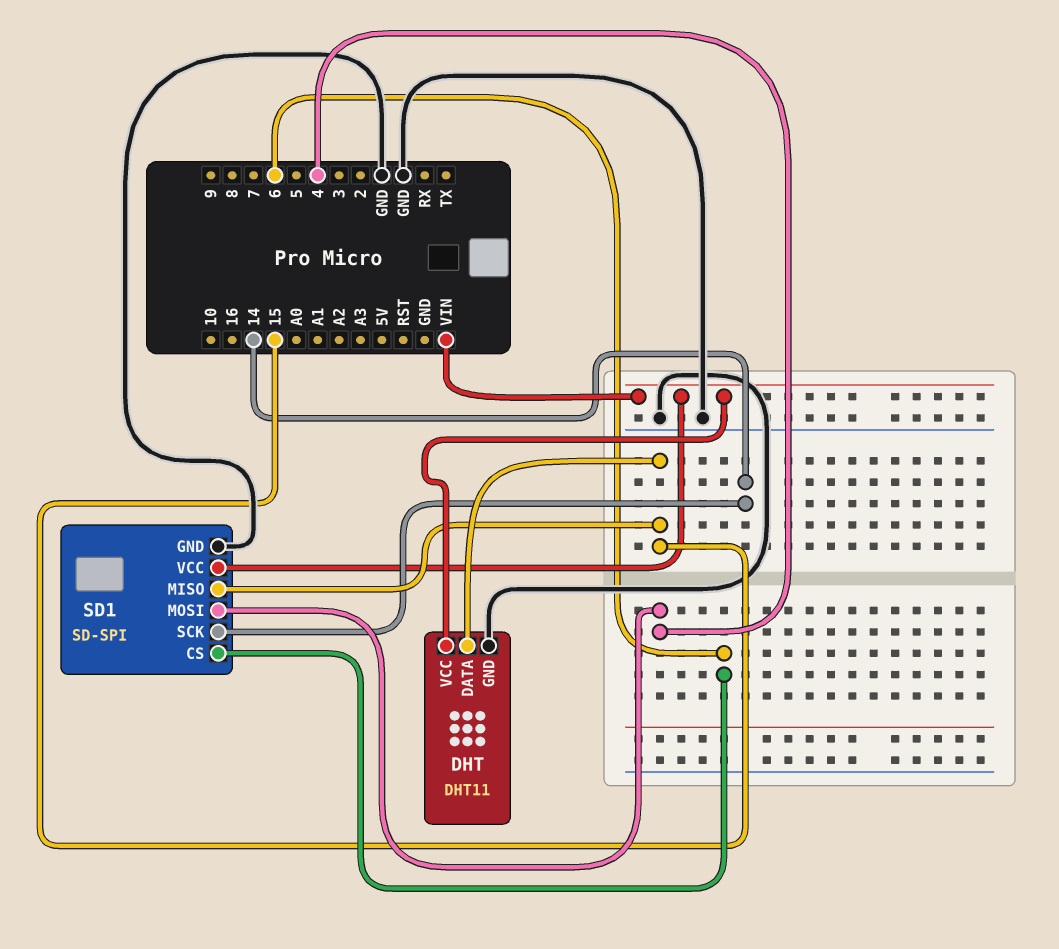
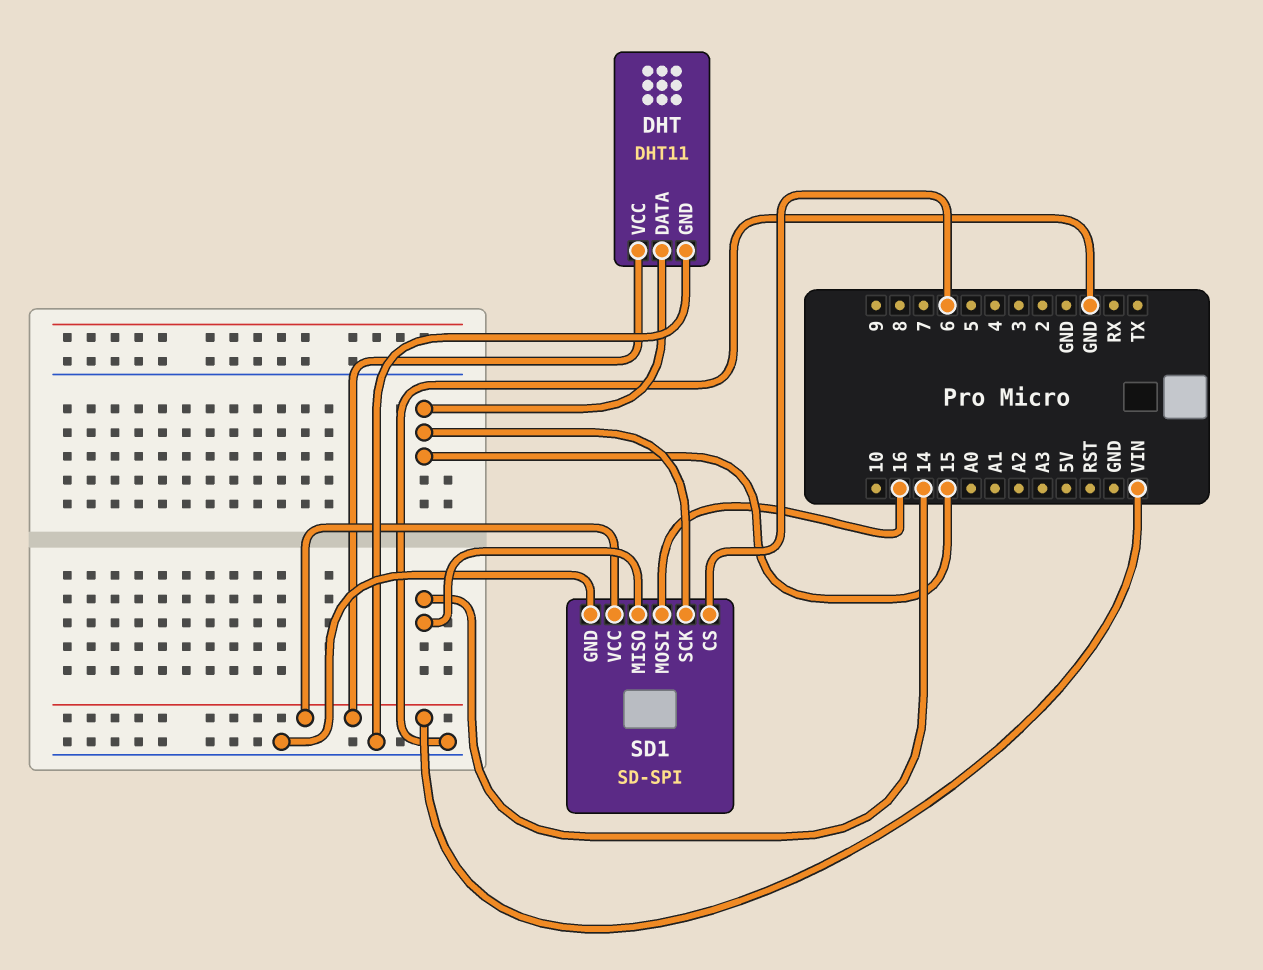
SD1 pin MISO: 15 -> 14
SD1 pin MOSI: 4 -> 16
SD1 pin SCK: 14 -> 15

